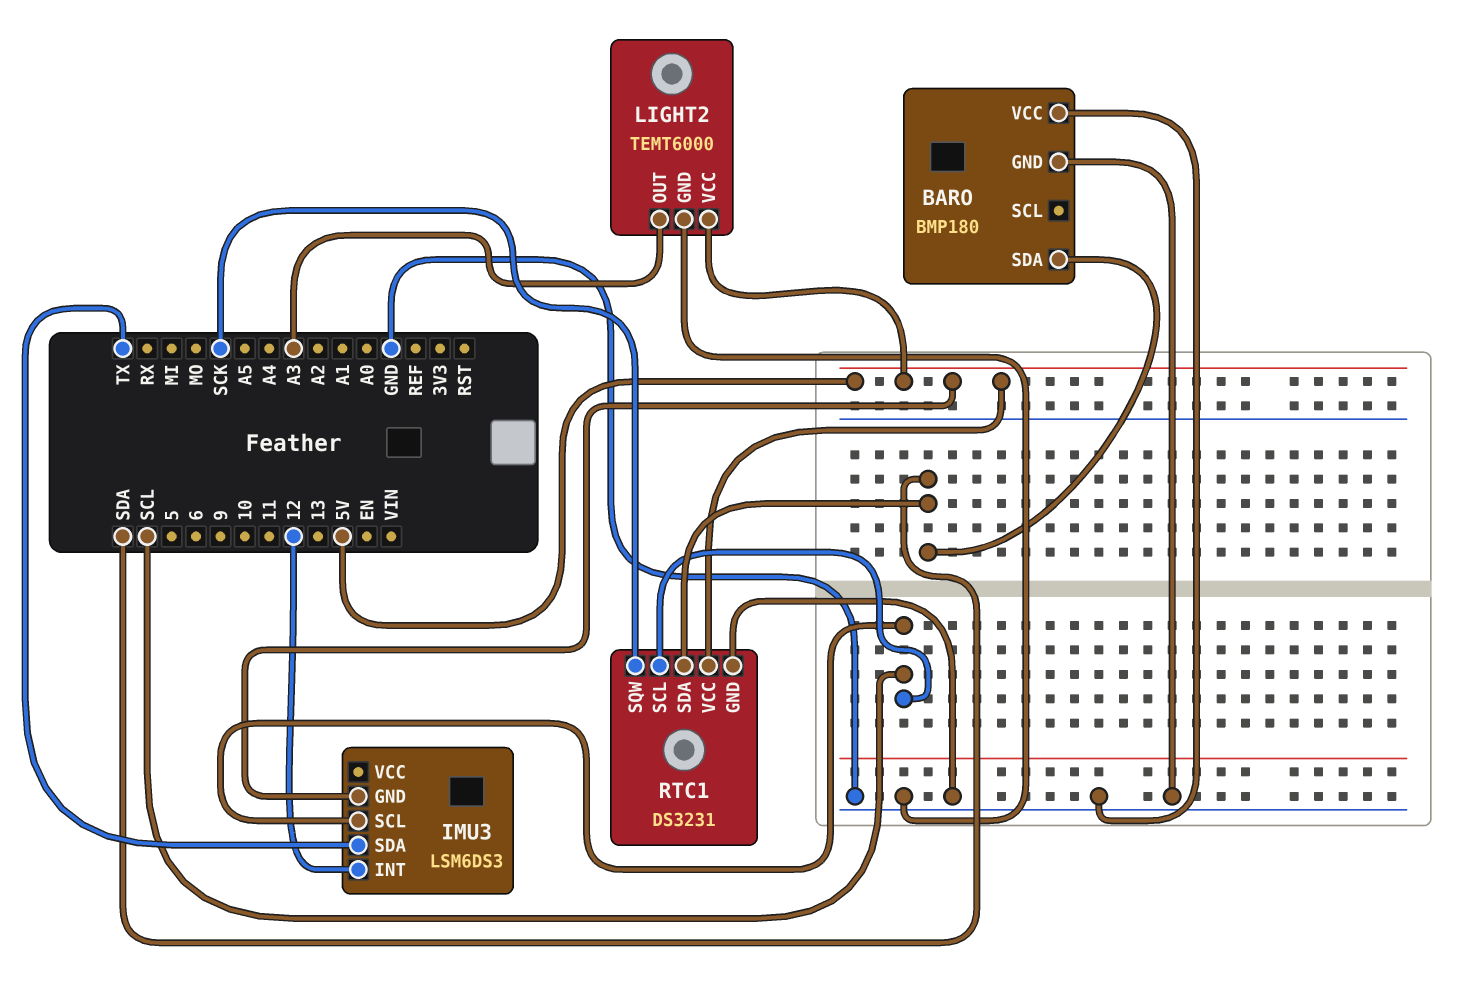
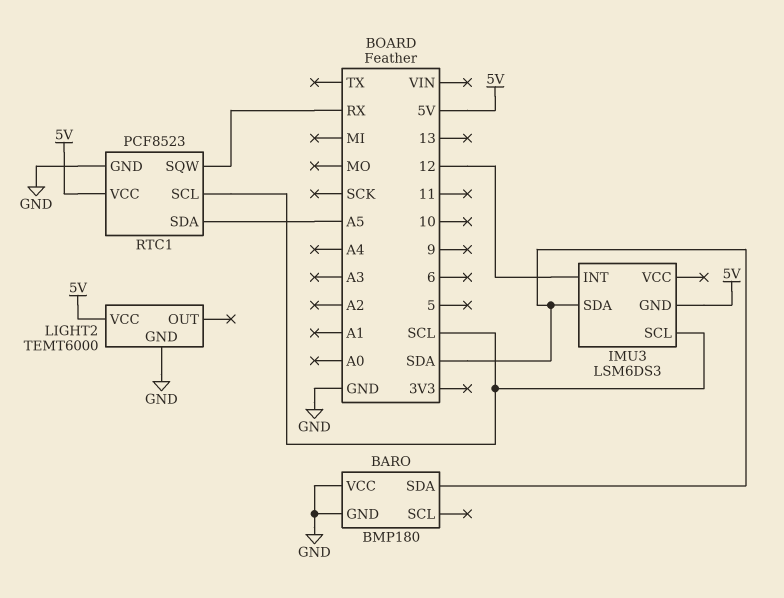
IMU3 pin SDA: TX -> SDA
LIGHT2 pin OUT: A3 -> none
RTC1: DS3231 -> PCF8523
RTC1 pin SDA: SDA -> A5
RTC1 pin SQW: SCK -> RX

